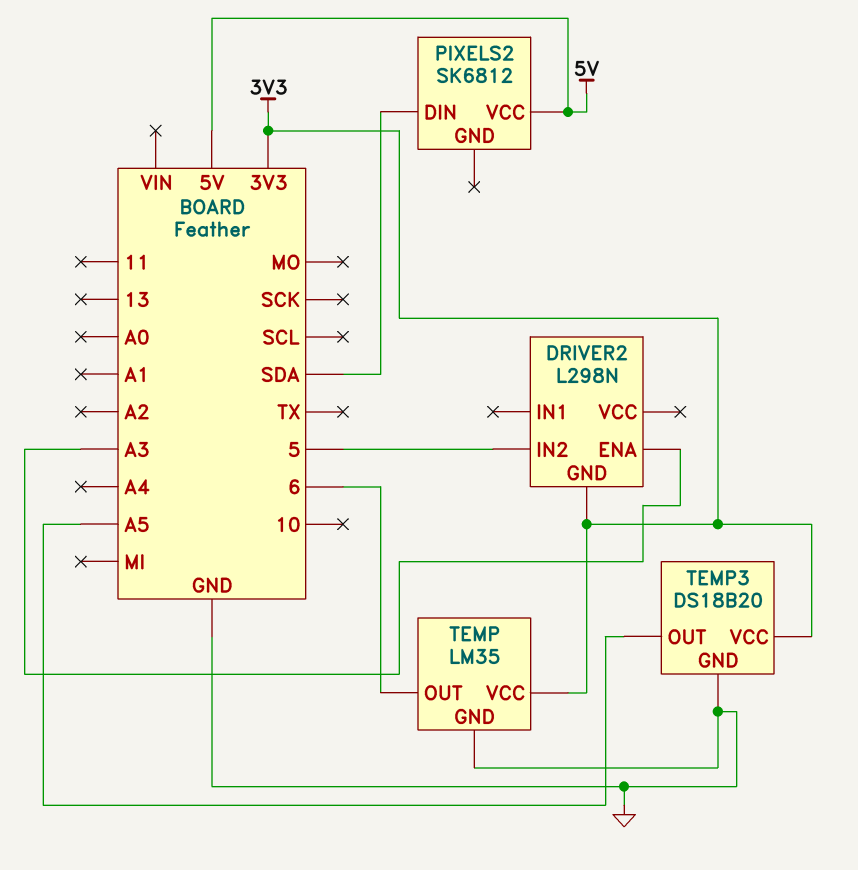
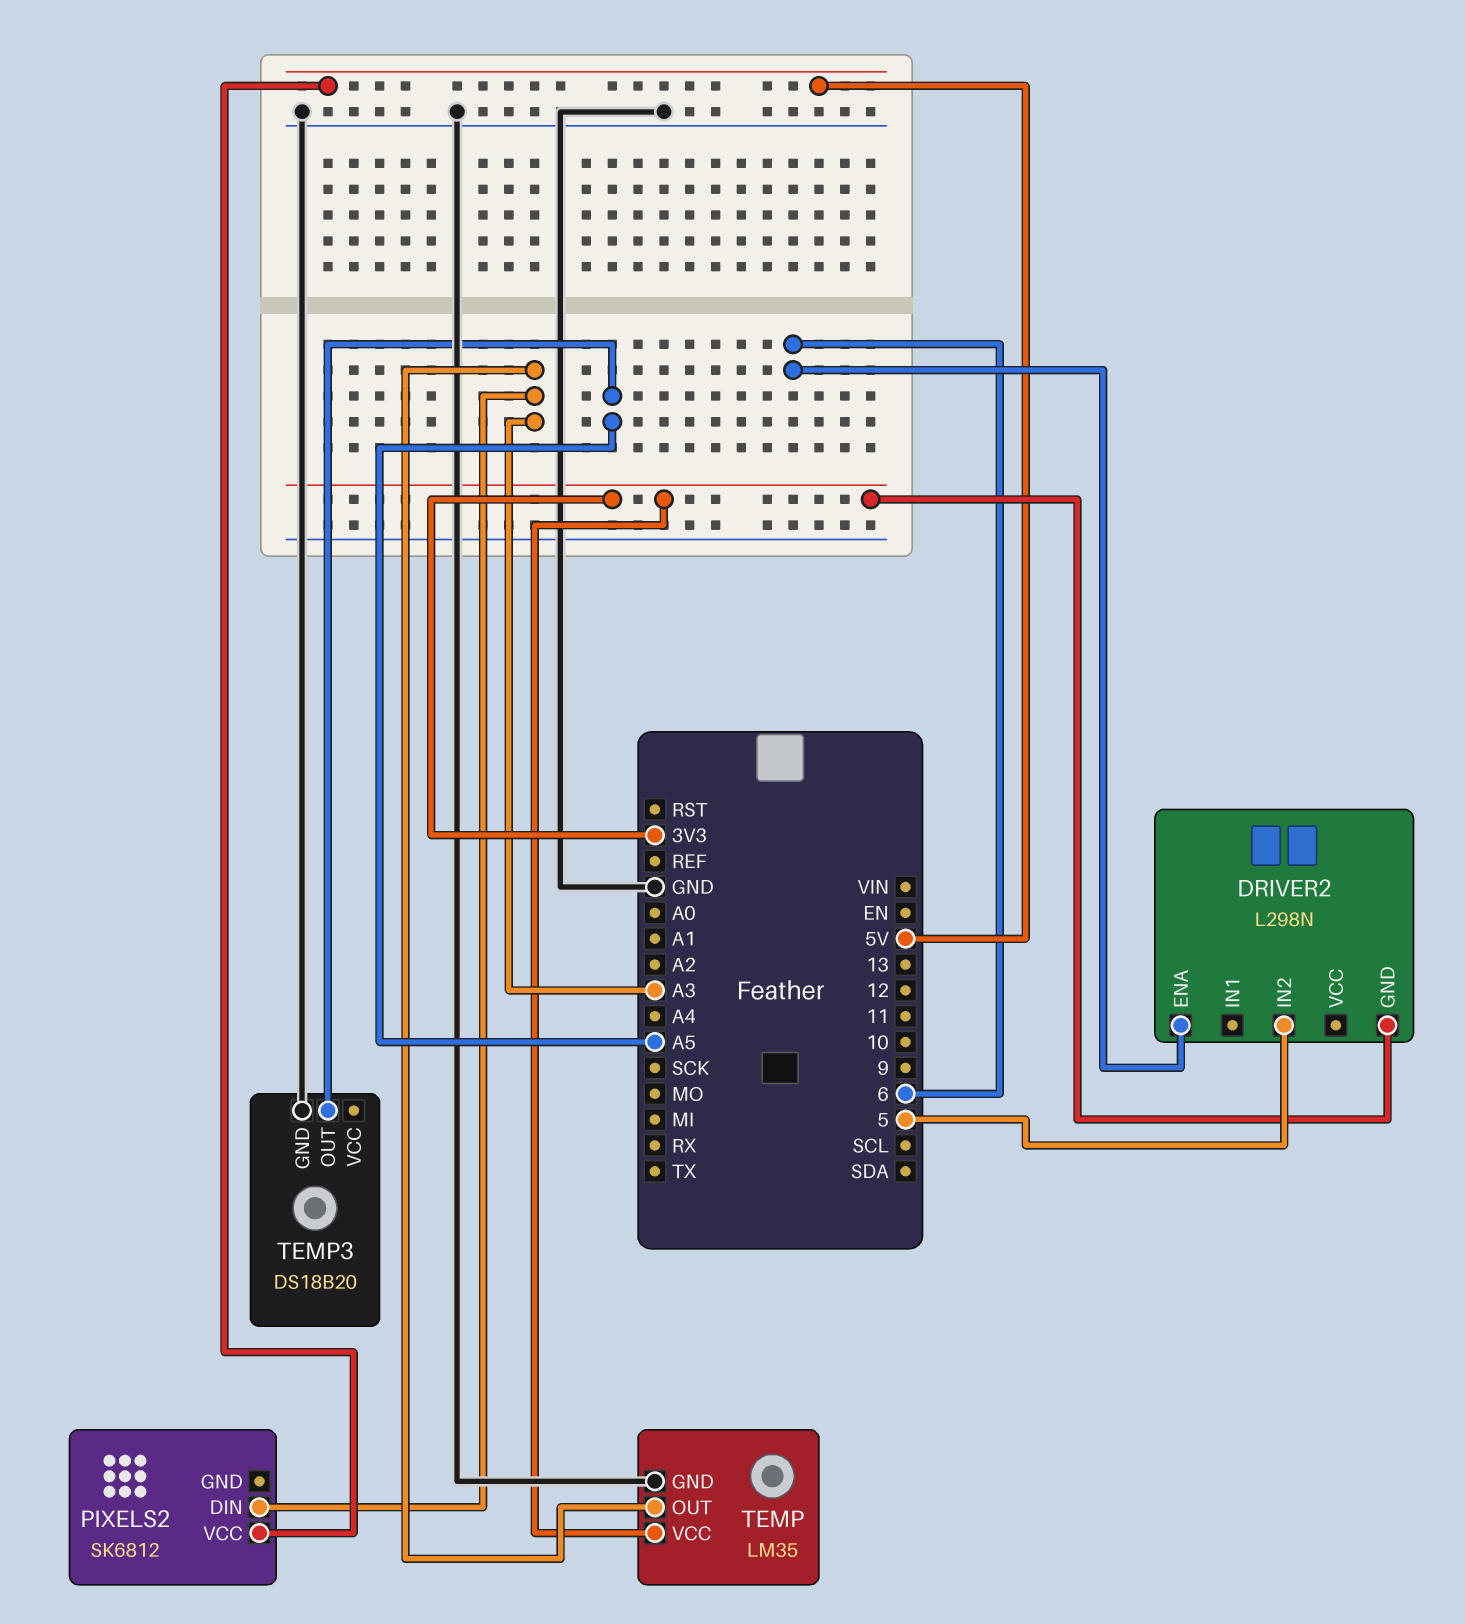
DRIVER2 pin ENA: A3 -> 6
PIXELS2 pin DIN: SDA -> A3
TEMP pin OUT: 6 -> A3
TEMP3 pin VCC: 3V3 -> none

